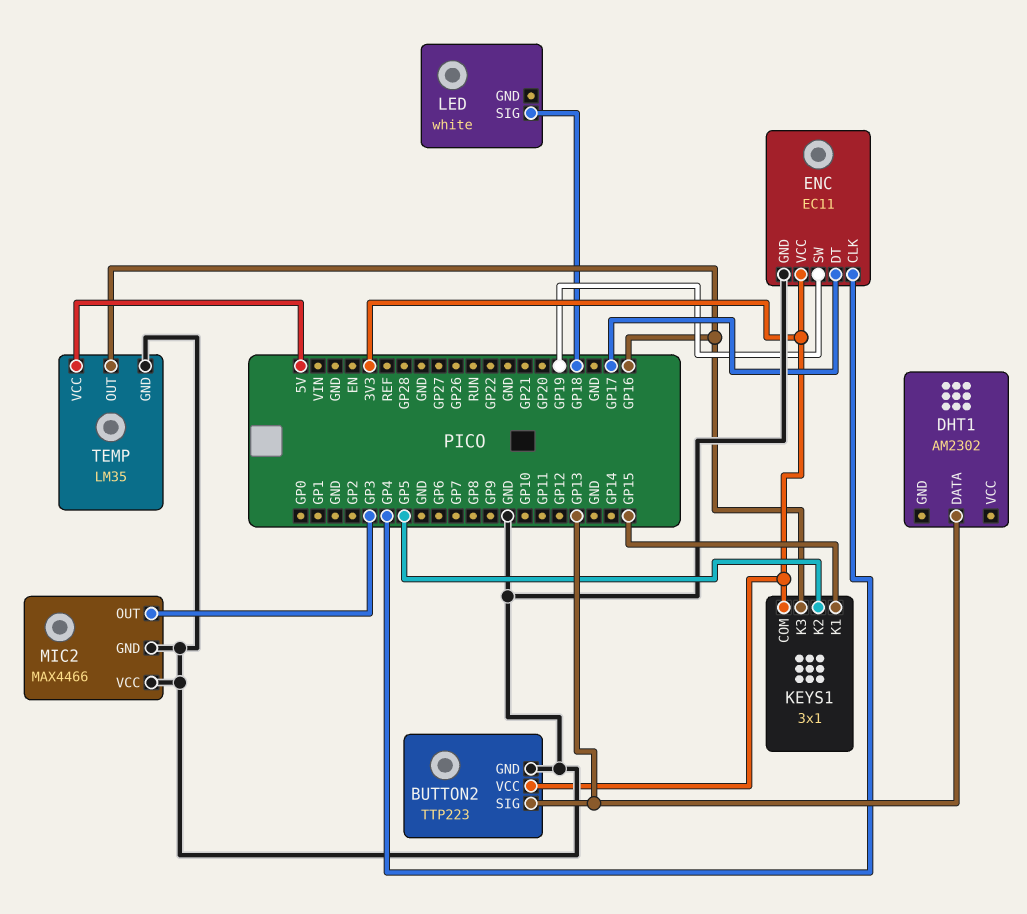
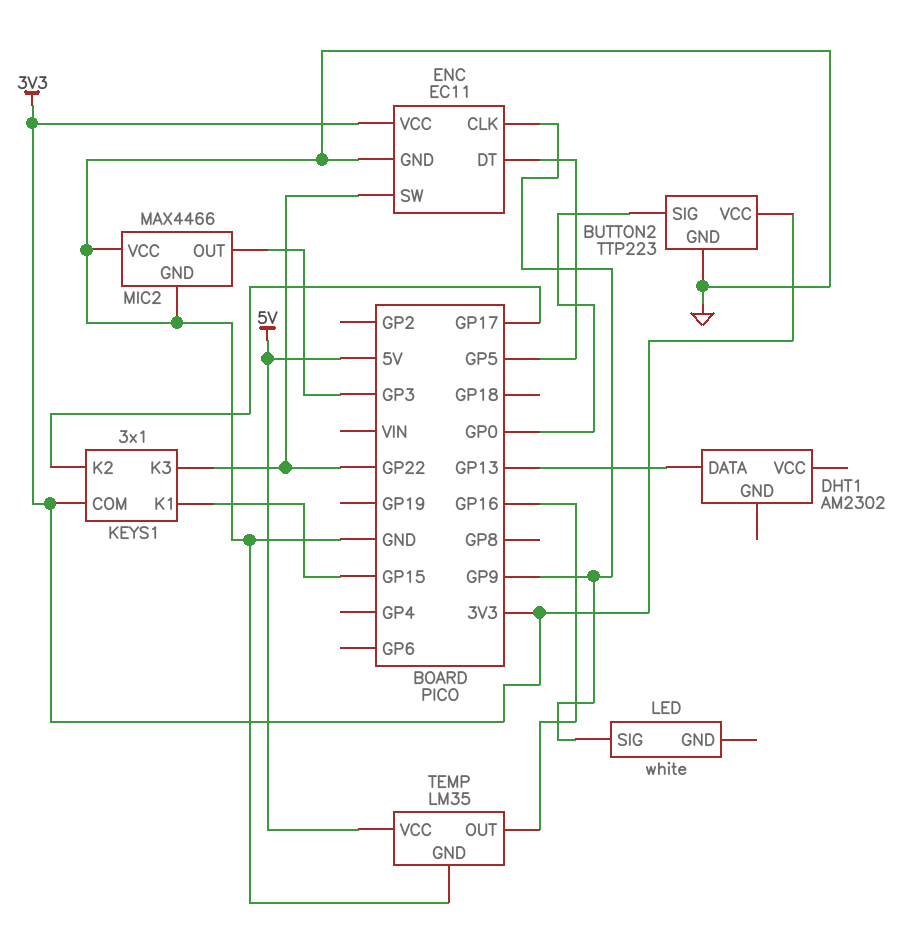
BUTTON2 pin SIG: GP13 -> GP0
ENC pin CLK: GP4 -> GP9
ENC pin DT: GP17 -> GP5
ENC pin SW: GP19 -> GP22
KEYS1 pin K2: GP5 -> GP17
KEYS1 pin K3: GP16 -> GP22
LED pin SIG: GP18 -> GP9

